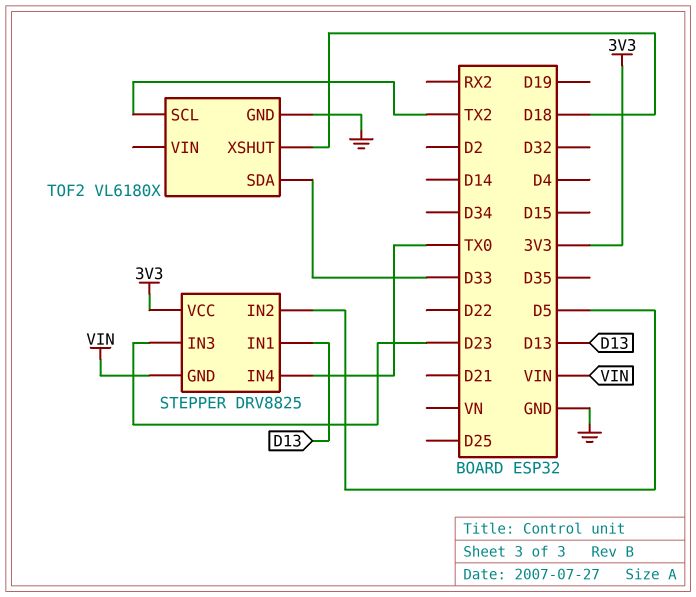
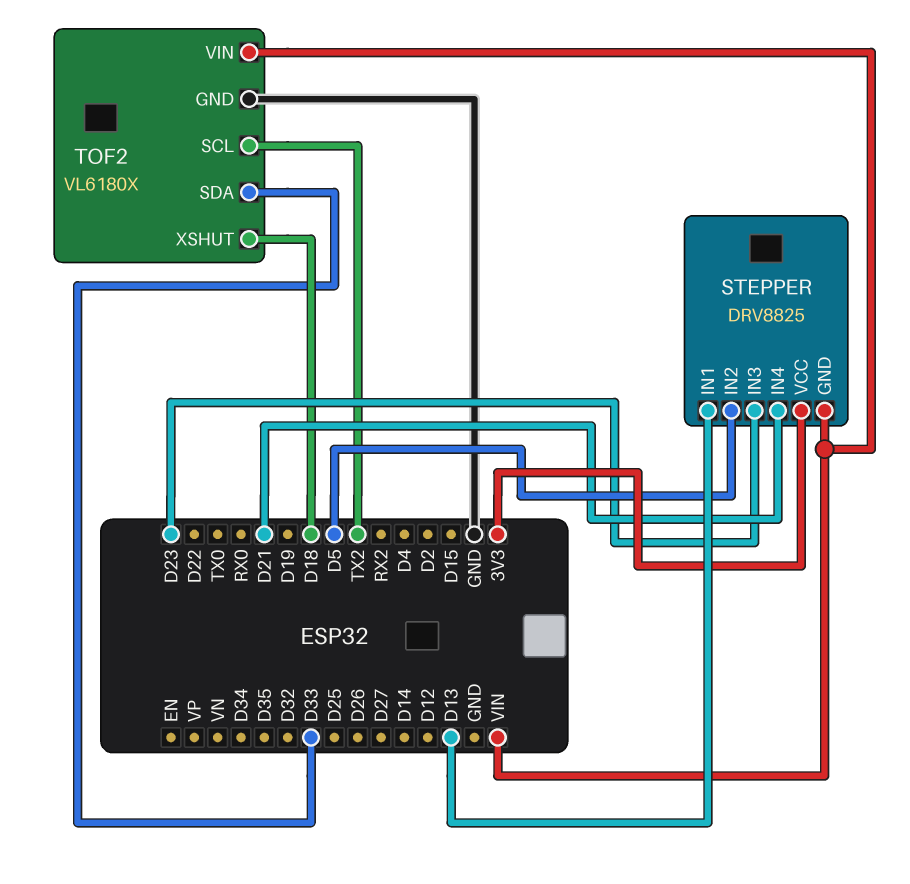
STEPPER pin IN4: TX0 -> D21
TOF2 pin VIN: none -> VIN

